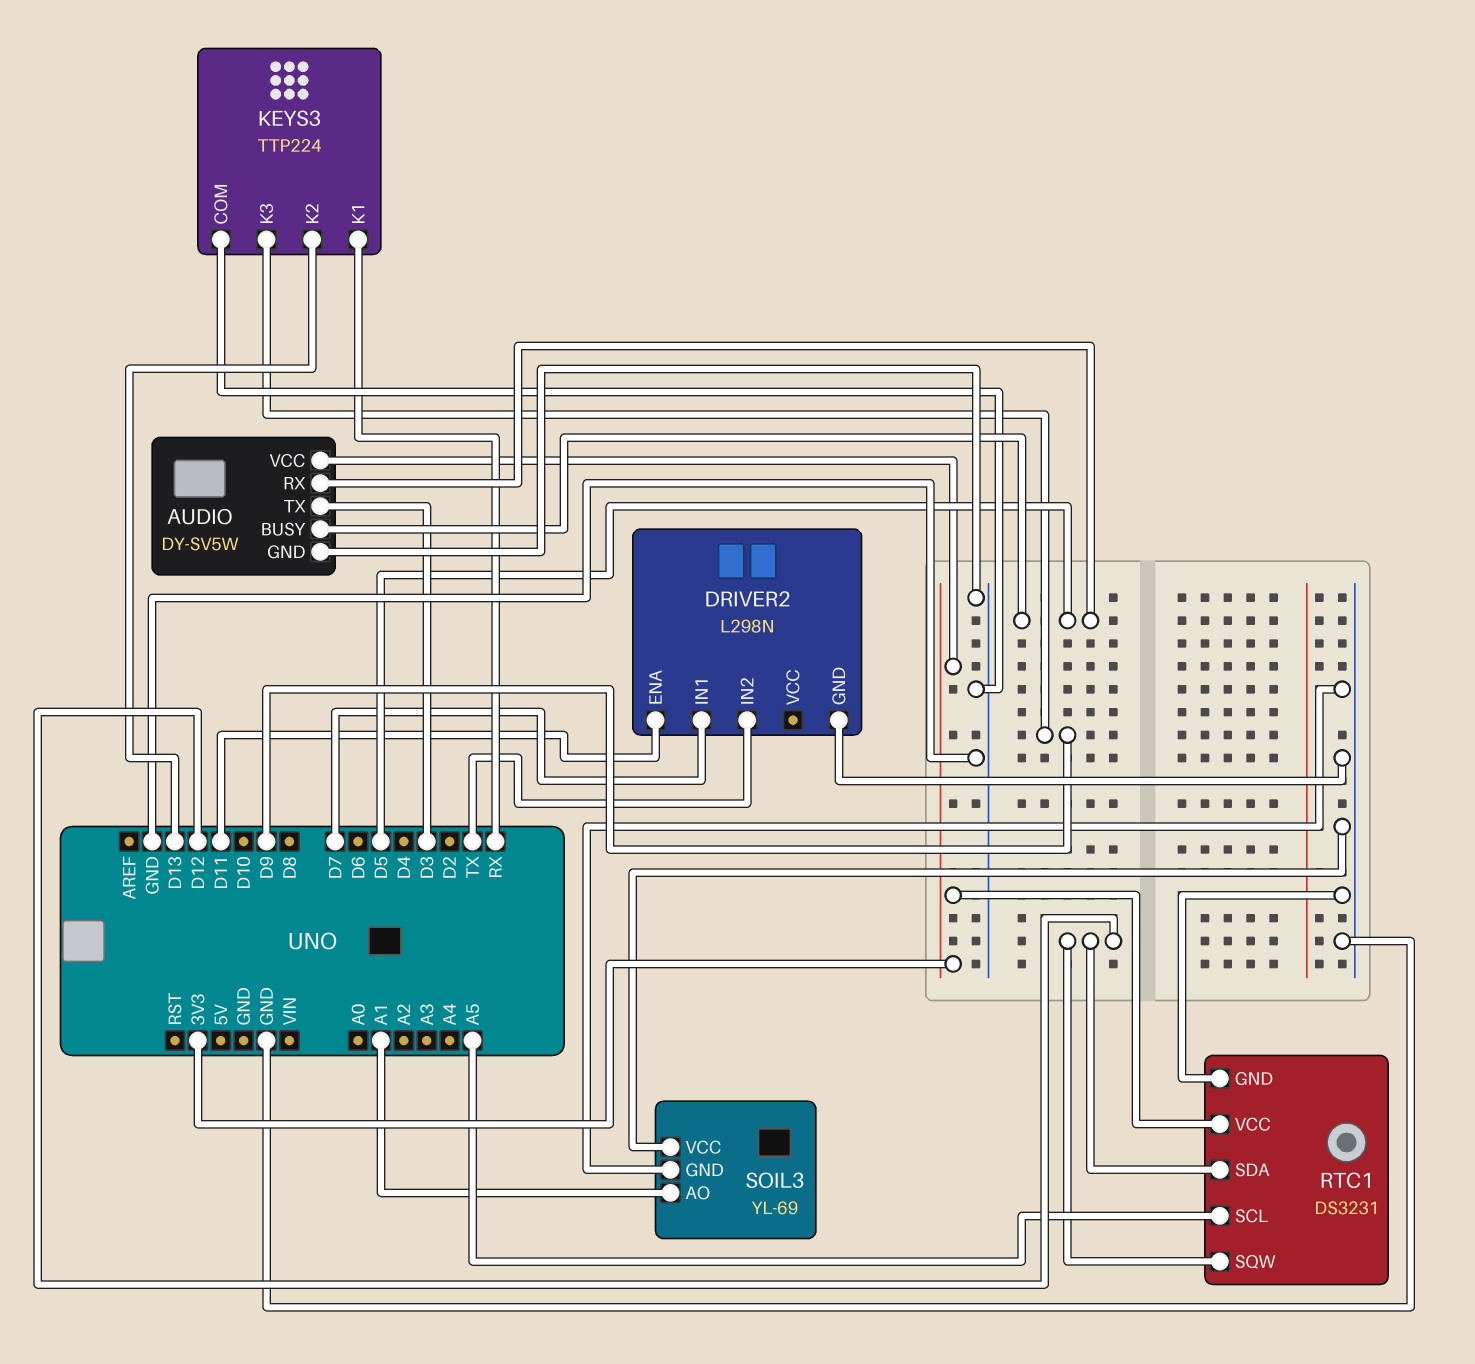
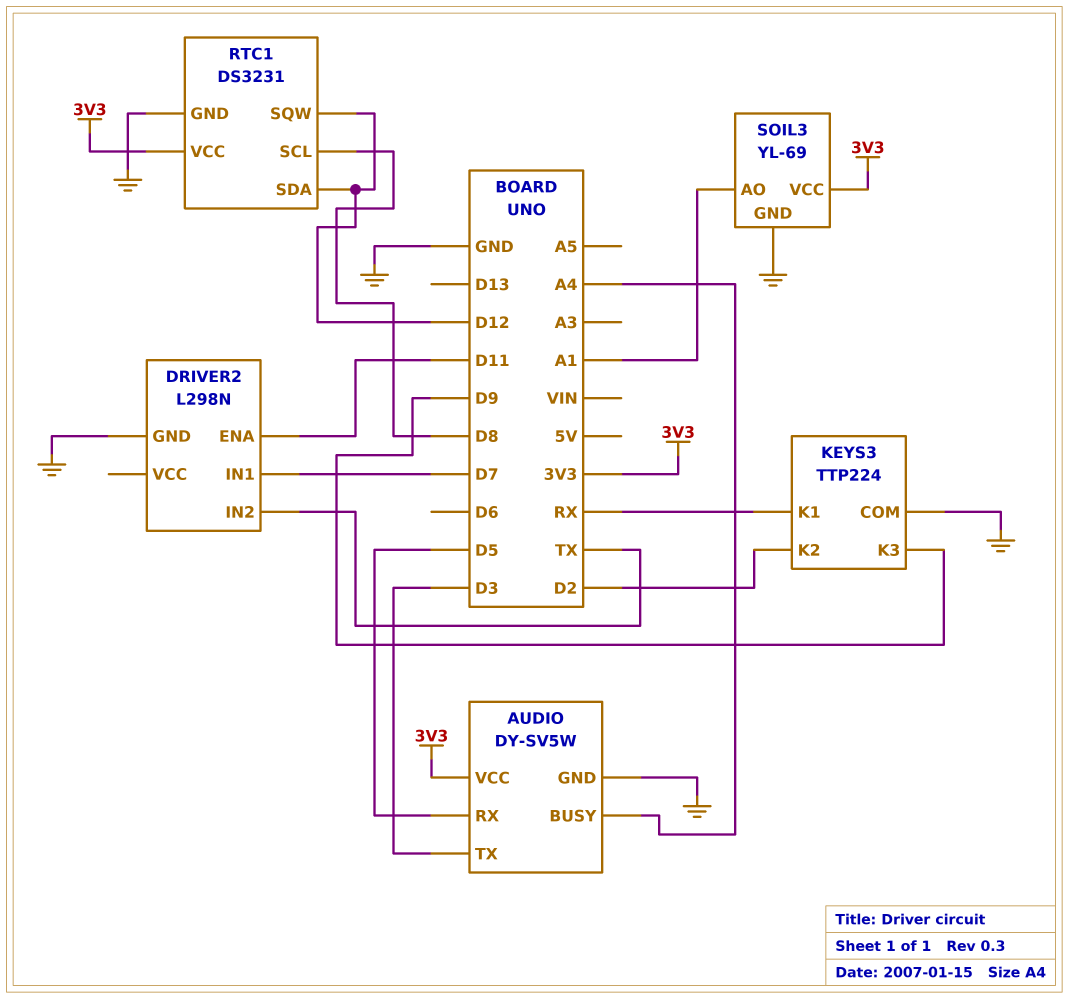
AUDIO pin BUSY: D5 -> A4
KEYS3 pin K2: D13 -> D2
RTC1 pin SCL: A5 -> D8
SOIL3 pin VCC: GND -> 3V3

